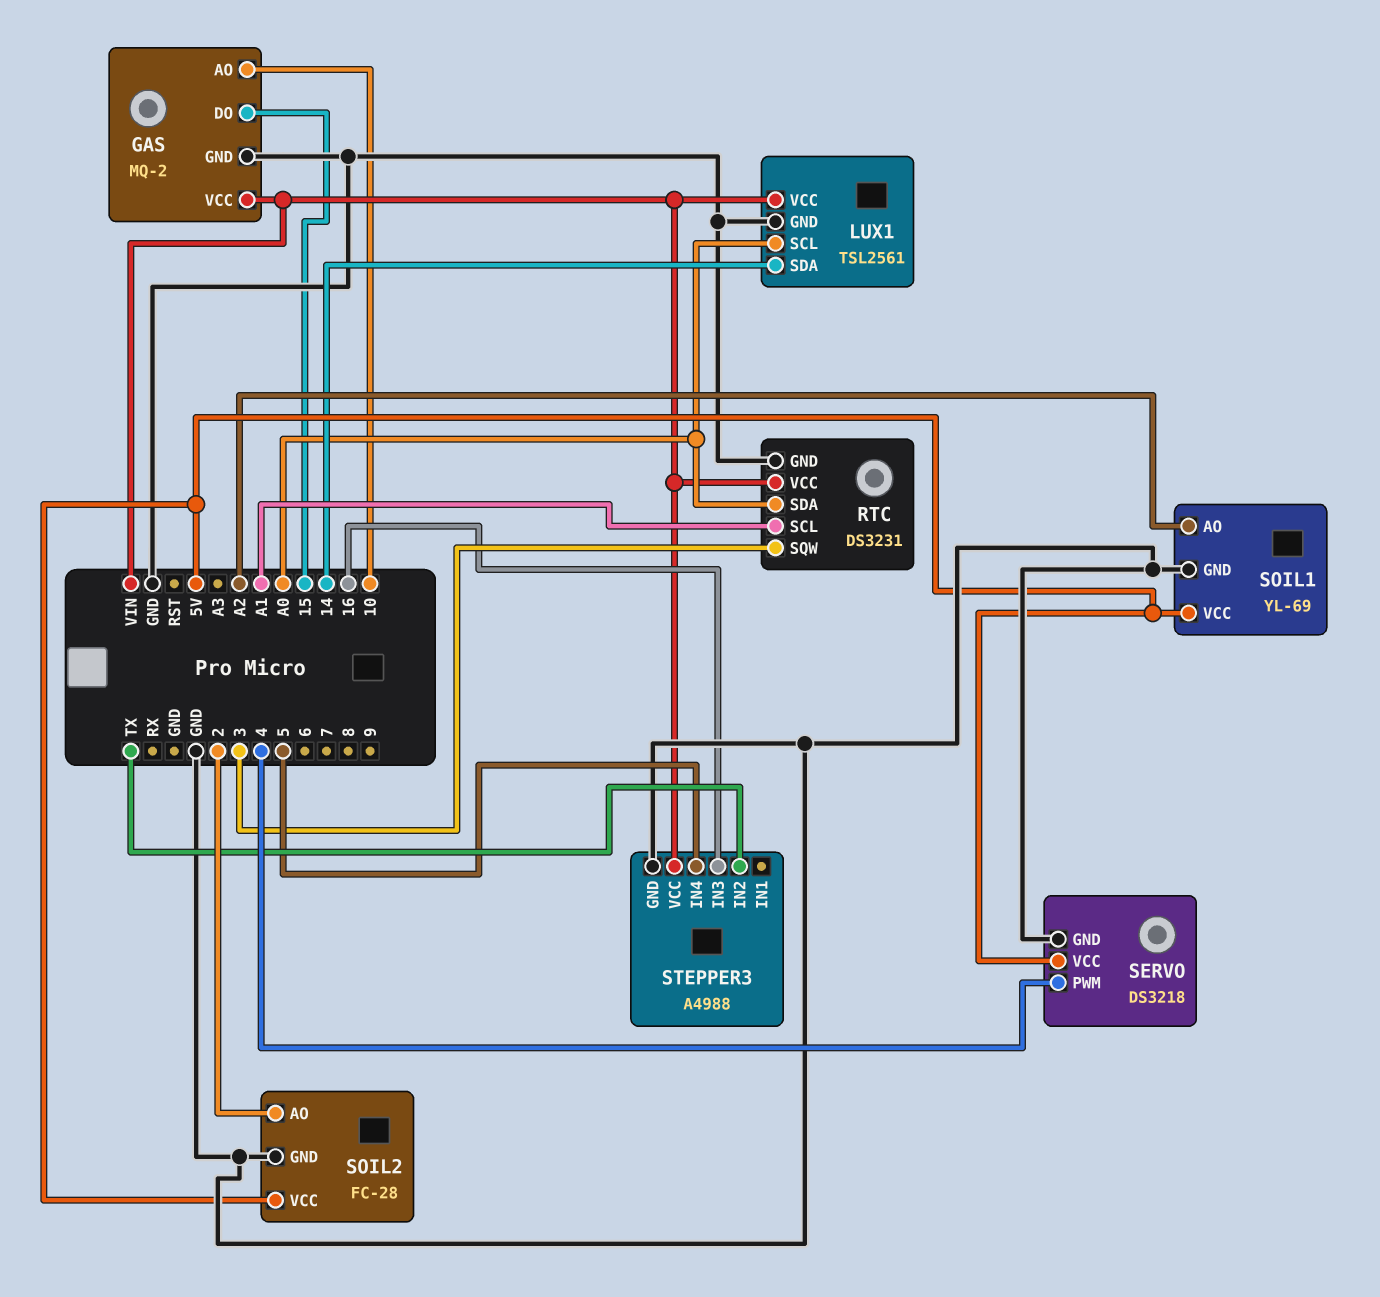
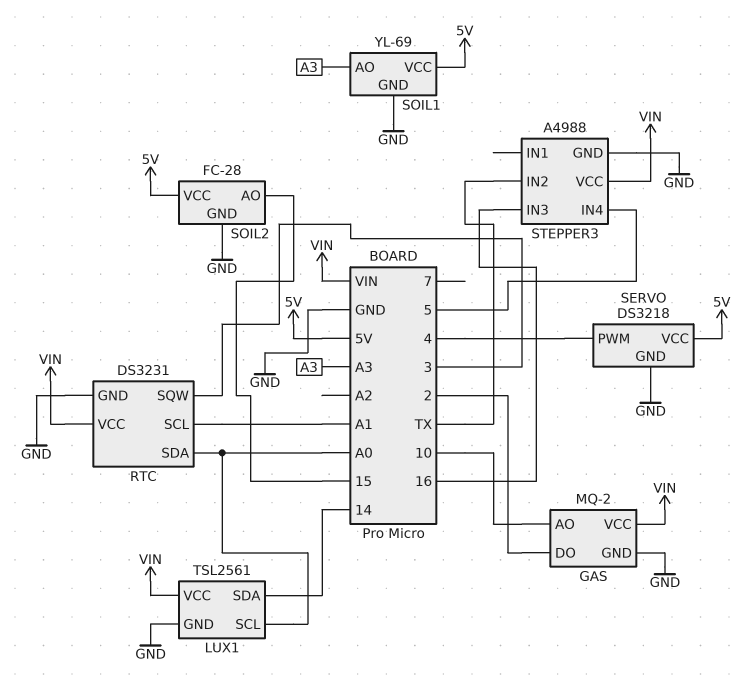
GAS pin DO: 15 -> 2
SOIL1 pin AO: A2 -> A3
SOIL2 pin AO: 2 -> 15

